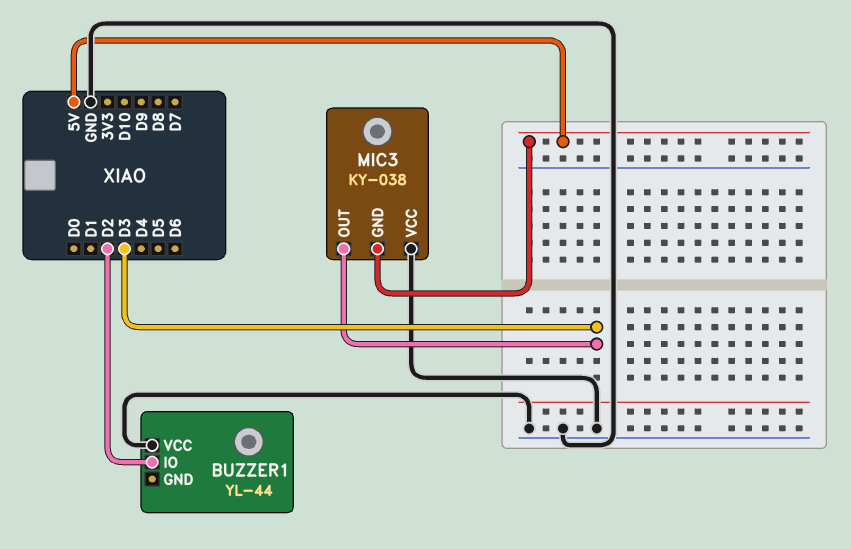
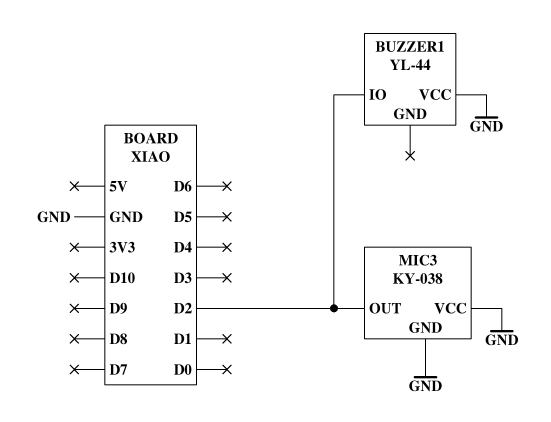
MIC3 pin GND: 5V -> GND
MIC3 pin OUT: D3 -> D2

